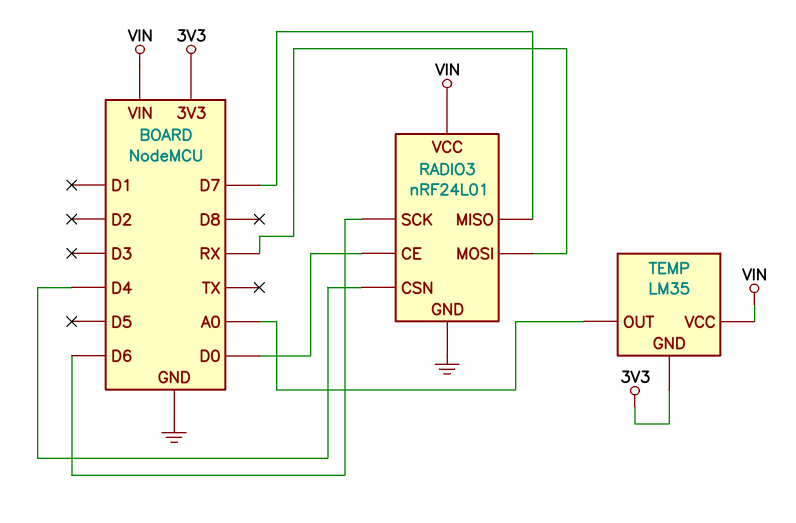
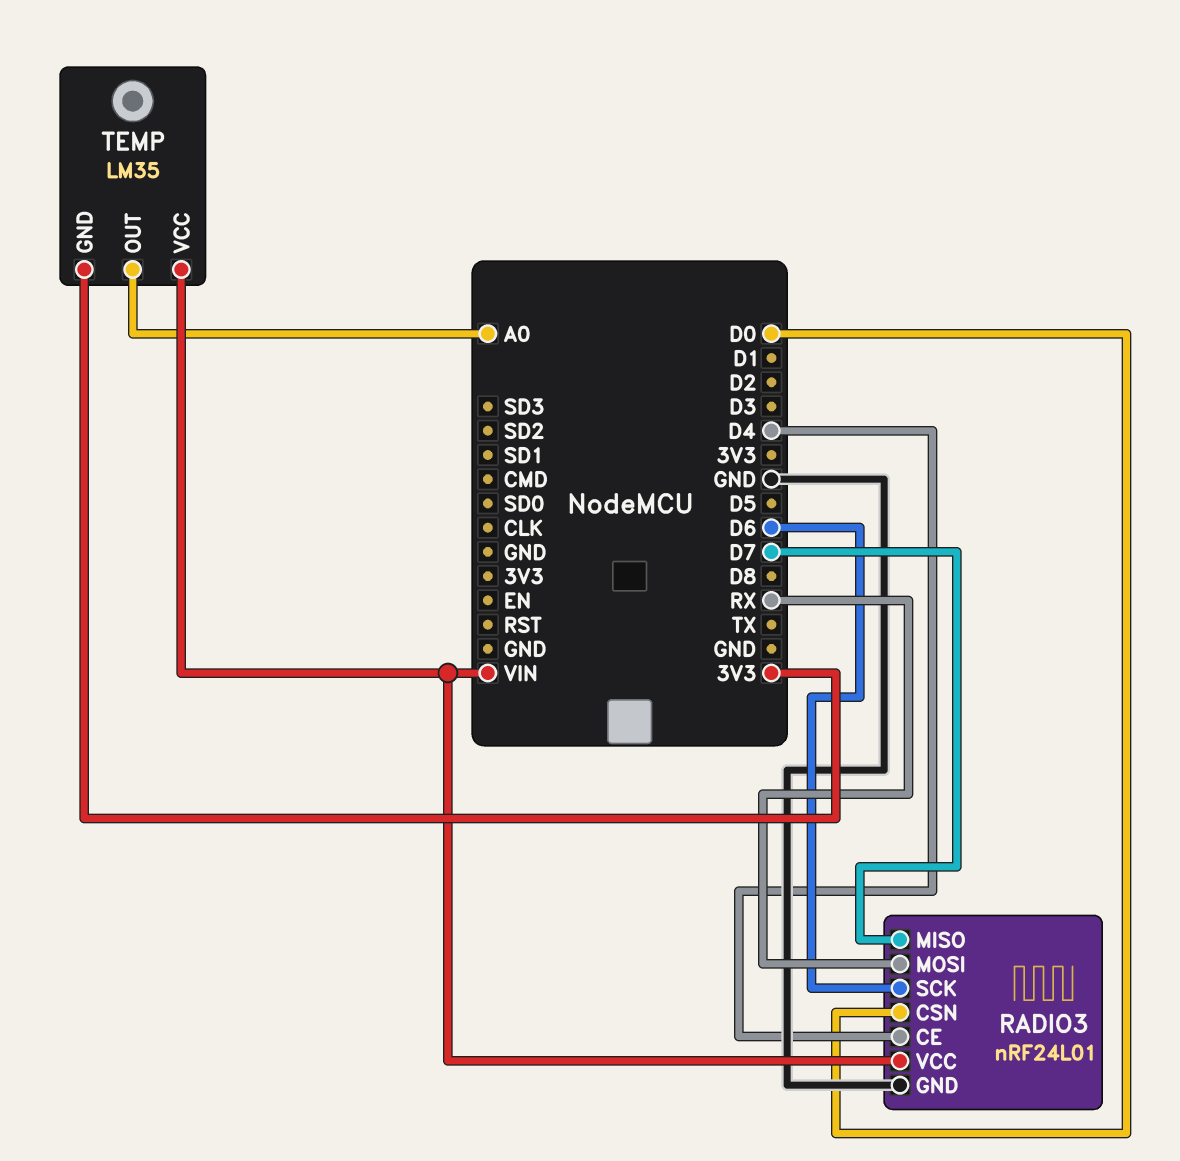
RADIO3 pin CE: D0 -> D4
RADIO3 pin CSN: D4 -> D0

